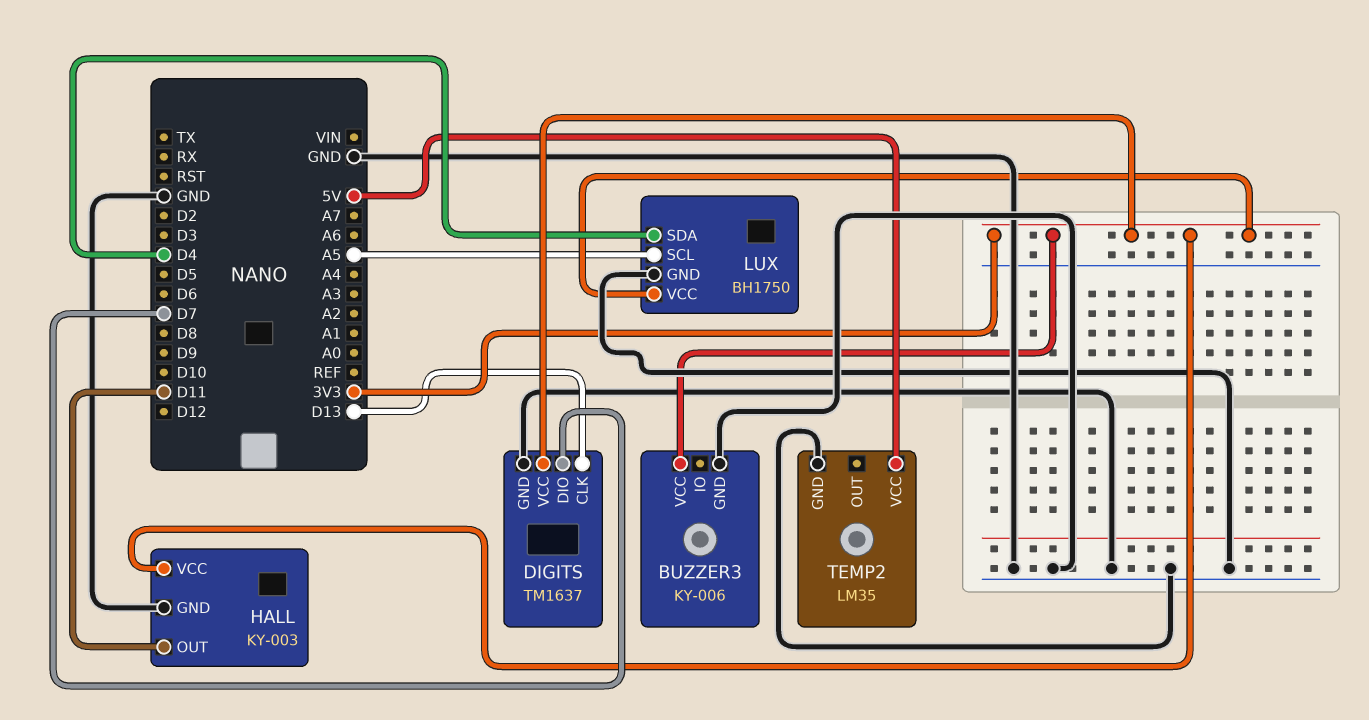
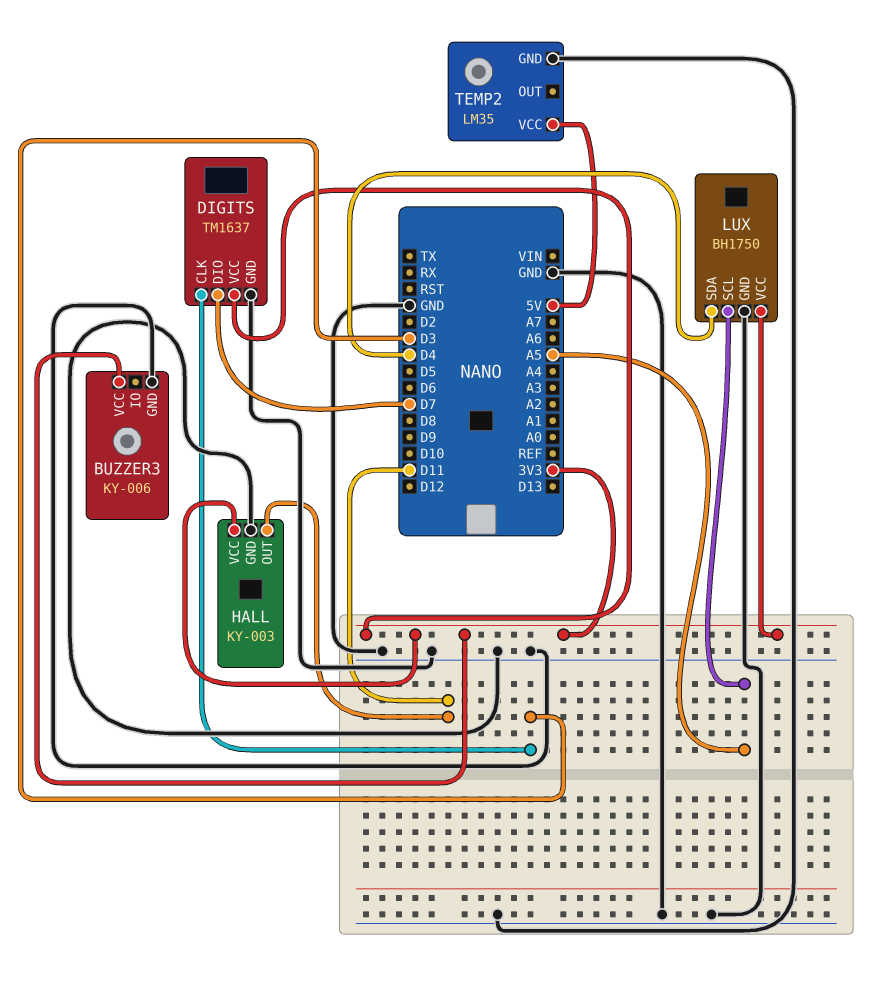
DIGITS pin CLK: D13 -> D3

